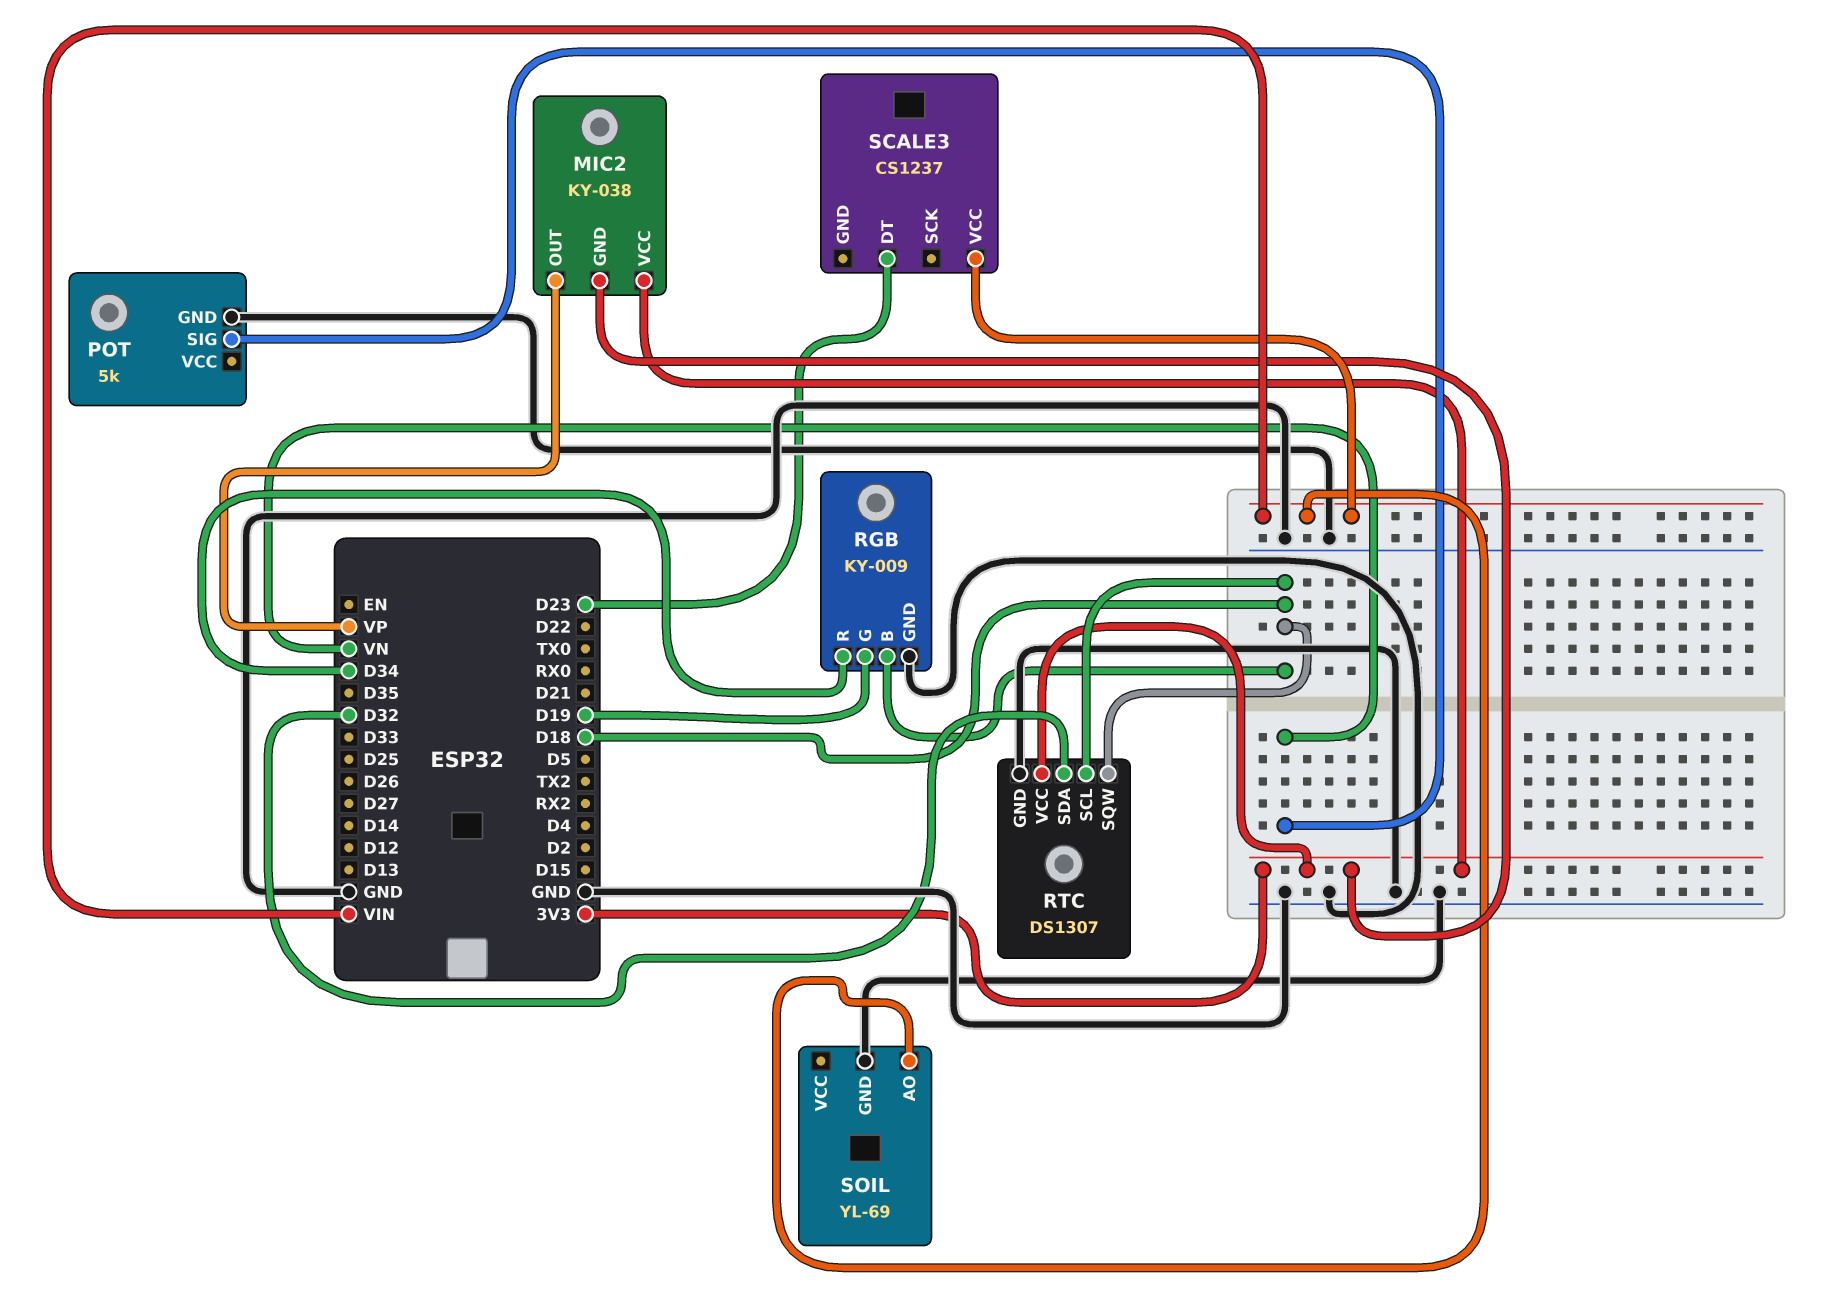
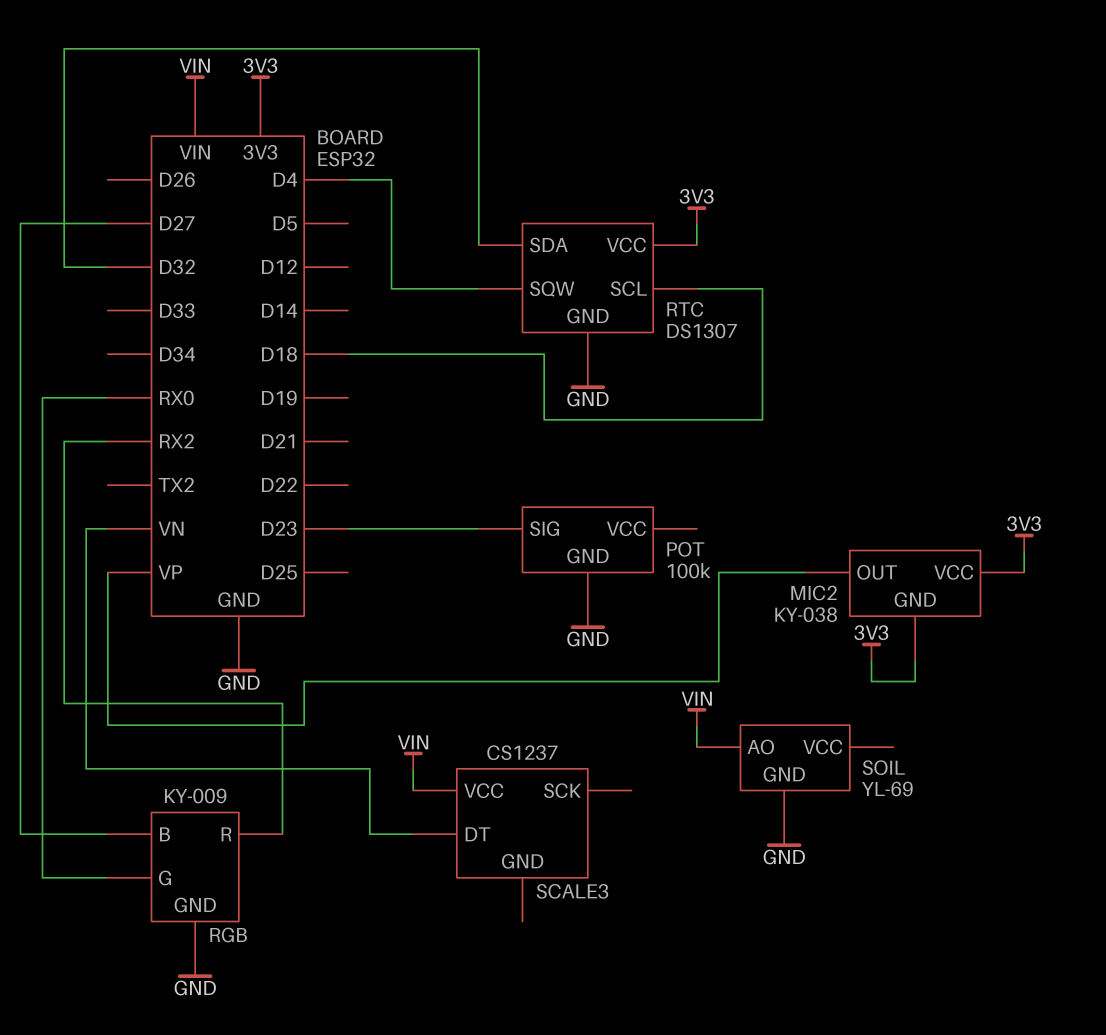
POT: 5k -> 100k
POT pin SIG: VN -> D23
RGB pin B: D18 -> D27
RGB pin G: D19 -> RX0
RGB pin R: D34 -> RX2
RTC pin SQW: D18 -> D4
SCALE3 pin DT: D23 -> VN

